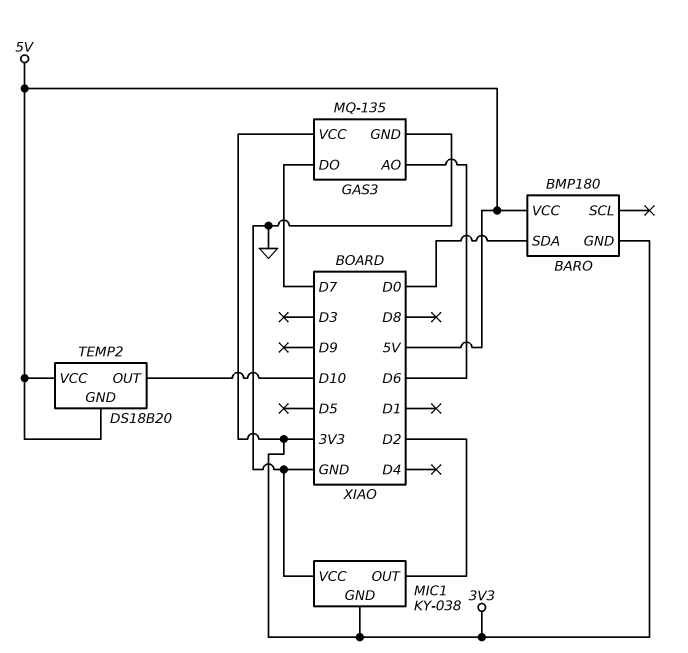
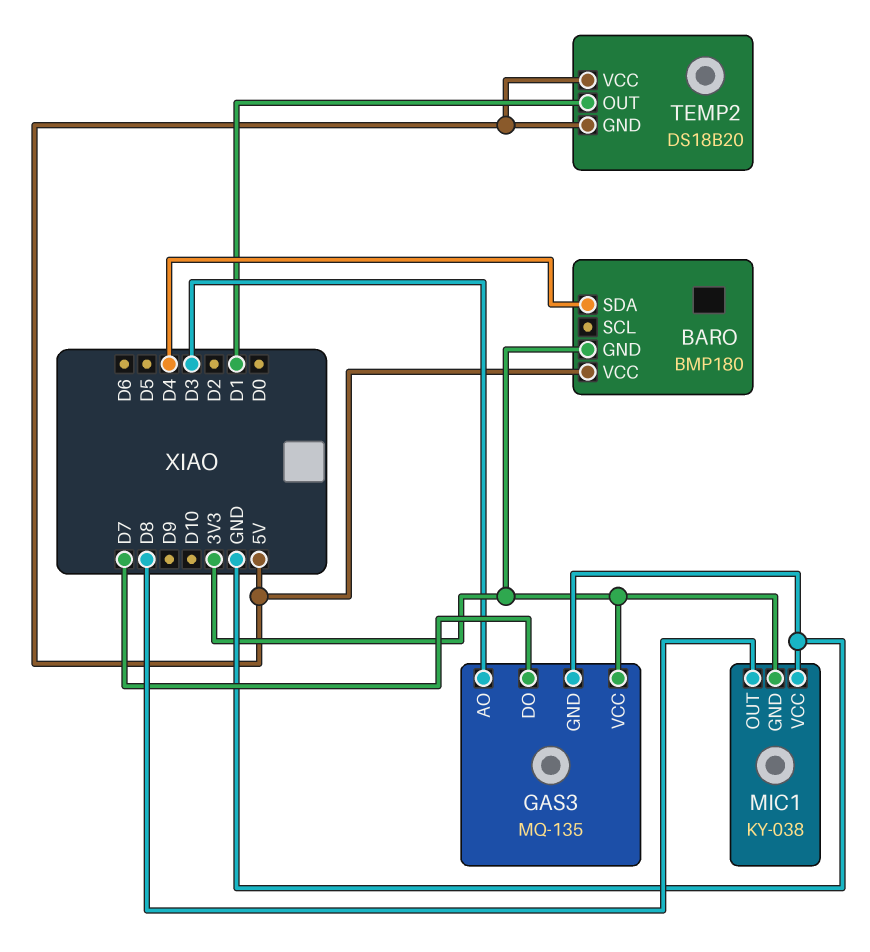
BARO pin SDA: D0 -> D4
GAS3 pin AO: D6 -> D3
MIC1 pin OUT: D2 -> D8
TEMP2 pin OUT: D10 -> D1

